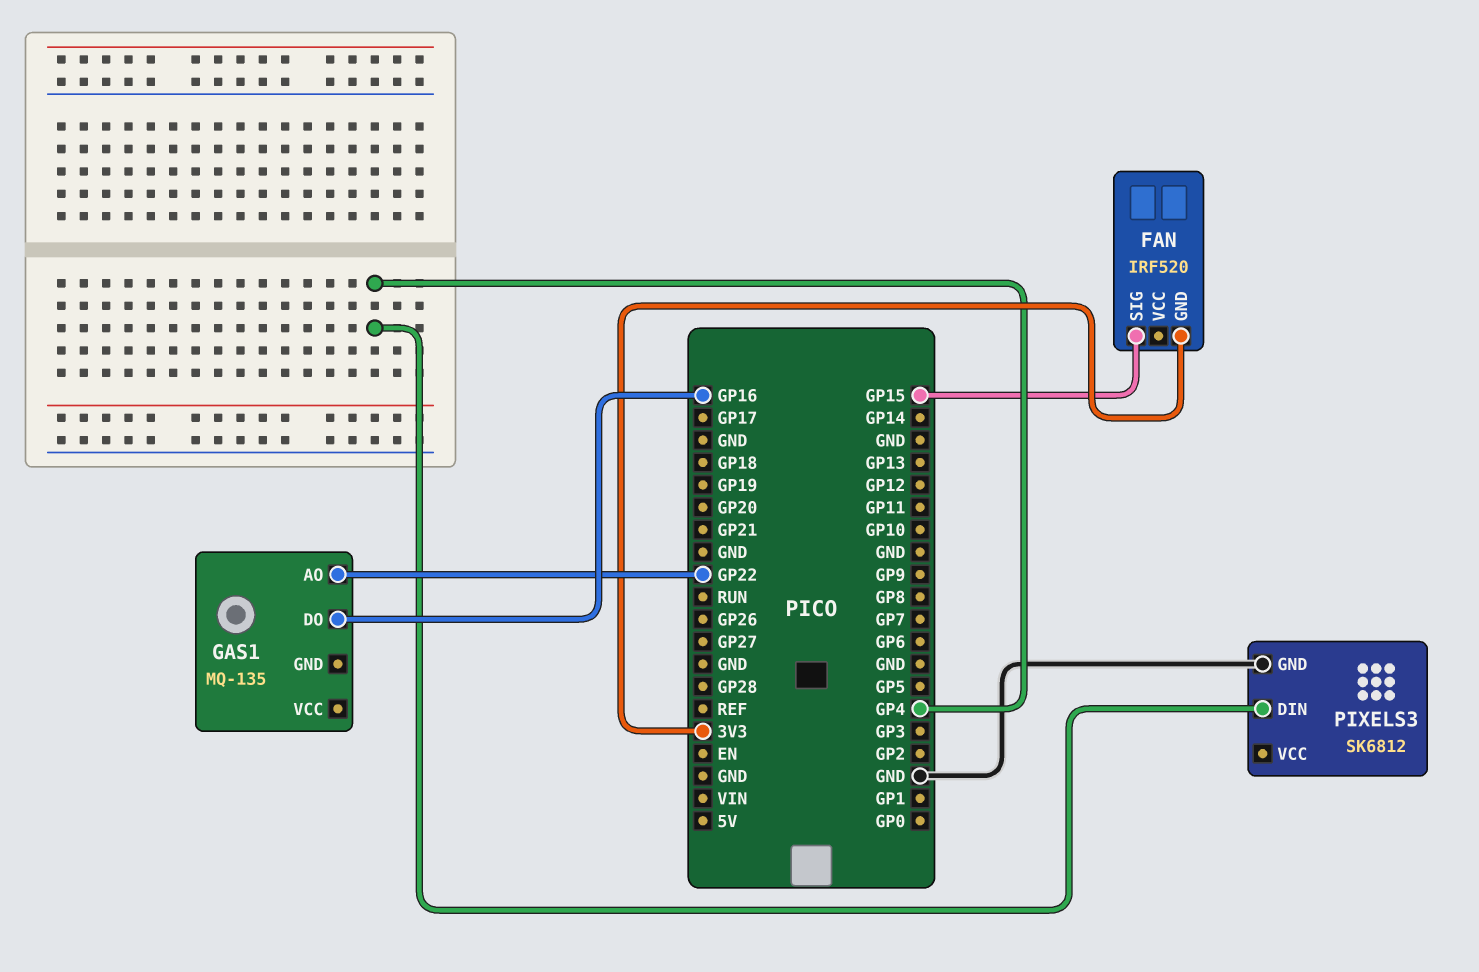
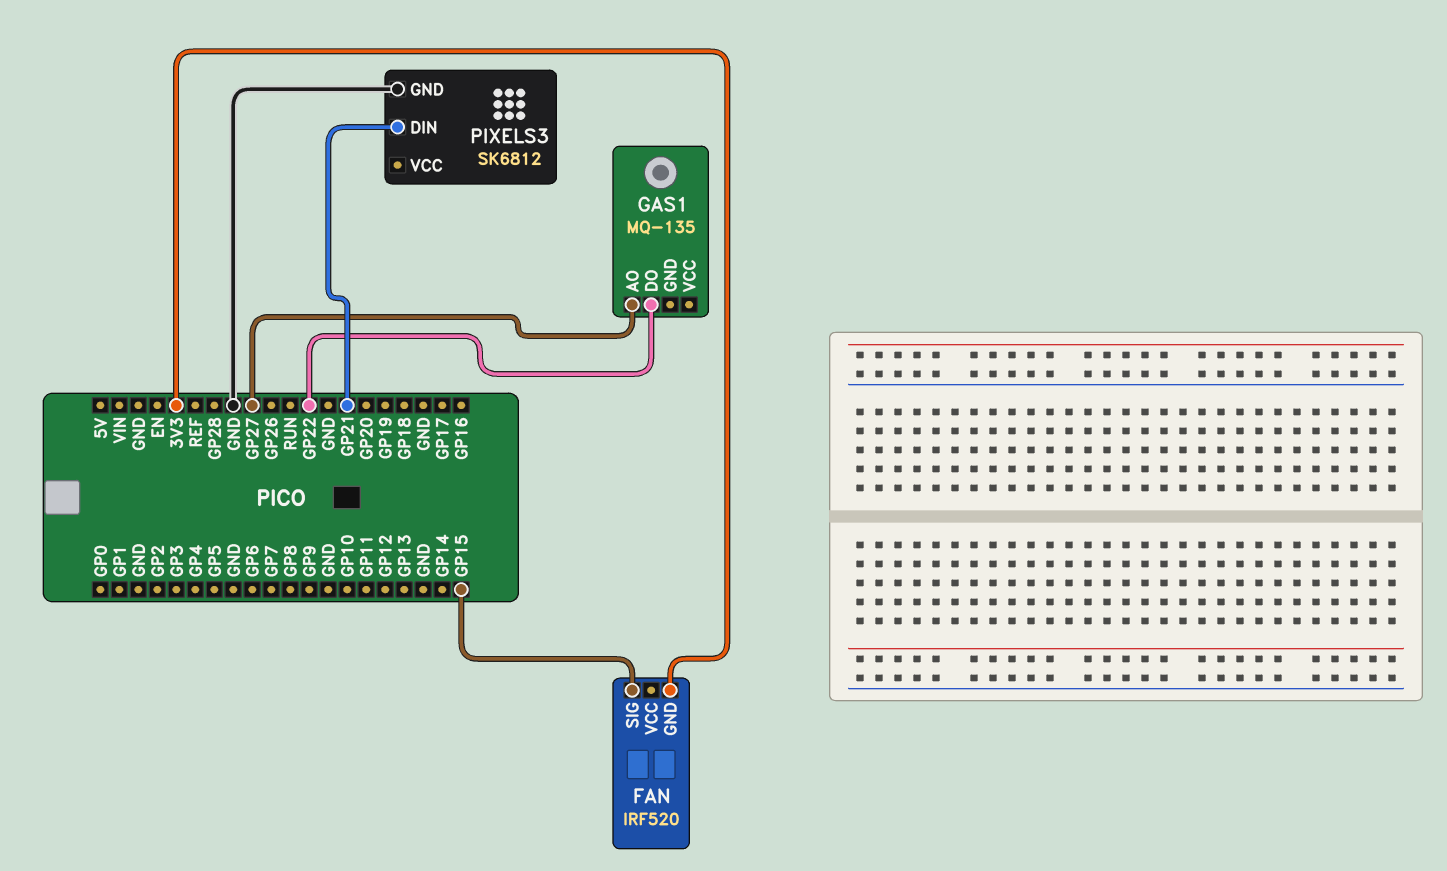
GAS1 pin AO: GP22 -> GP27
GAS1 pin DO: GP16 -> GP22
PIXELS3 pin DIN: GP4 -> GP21

